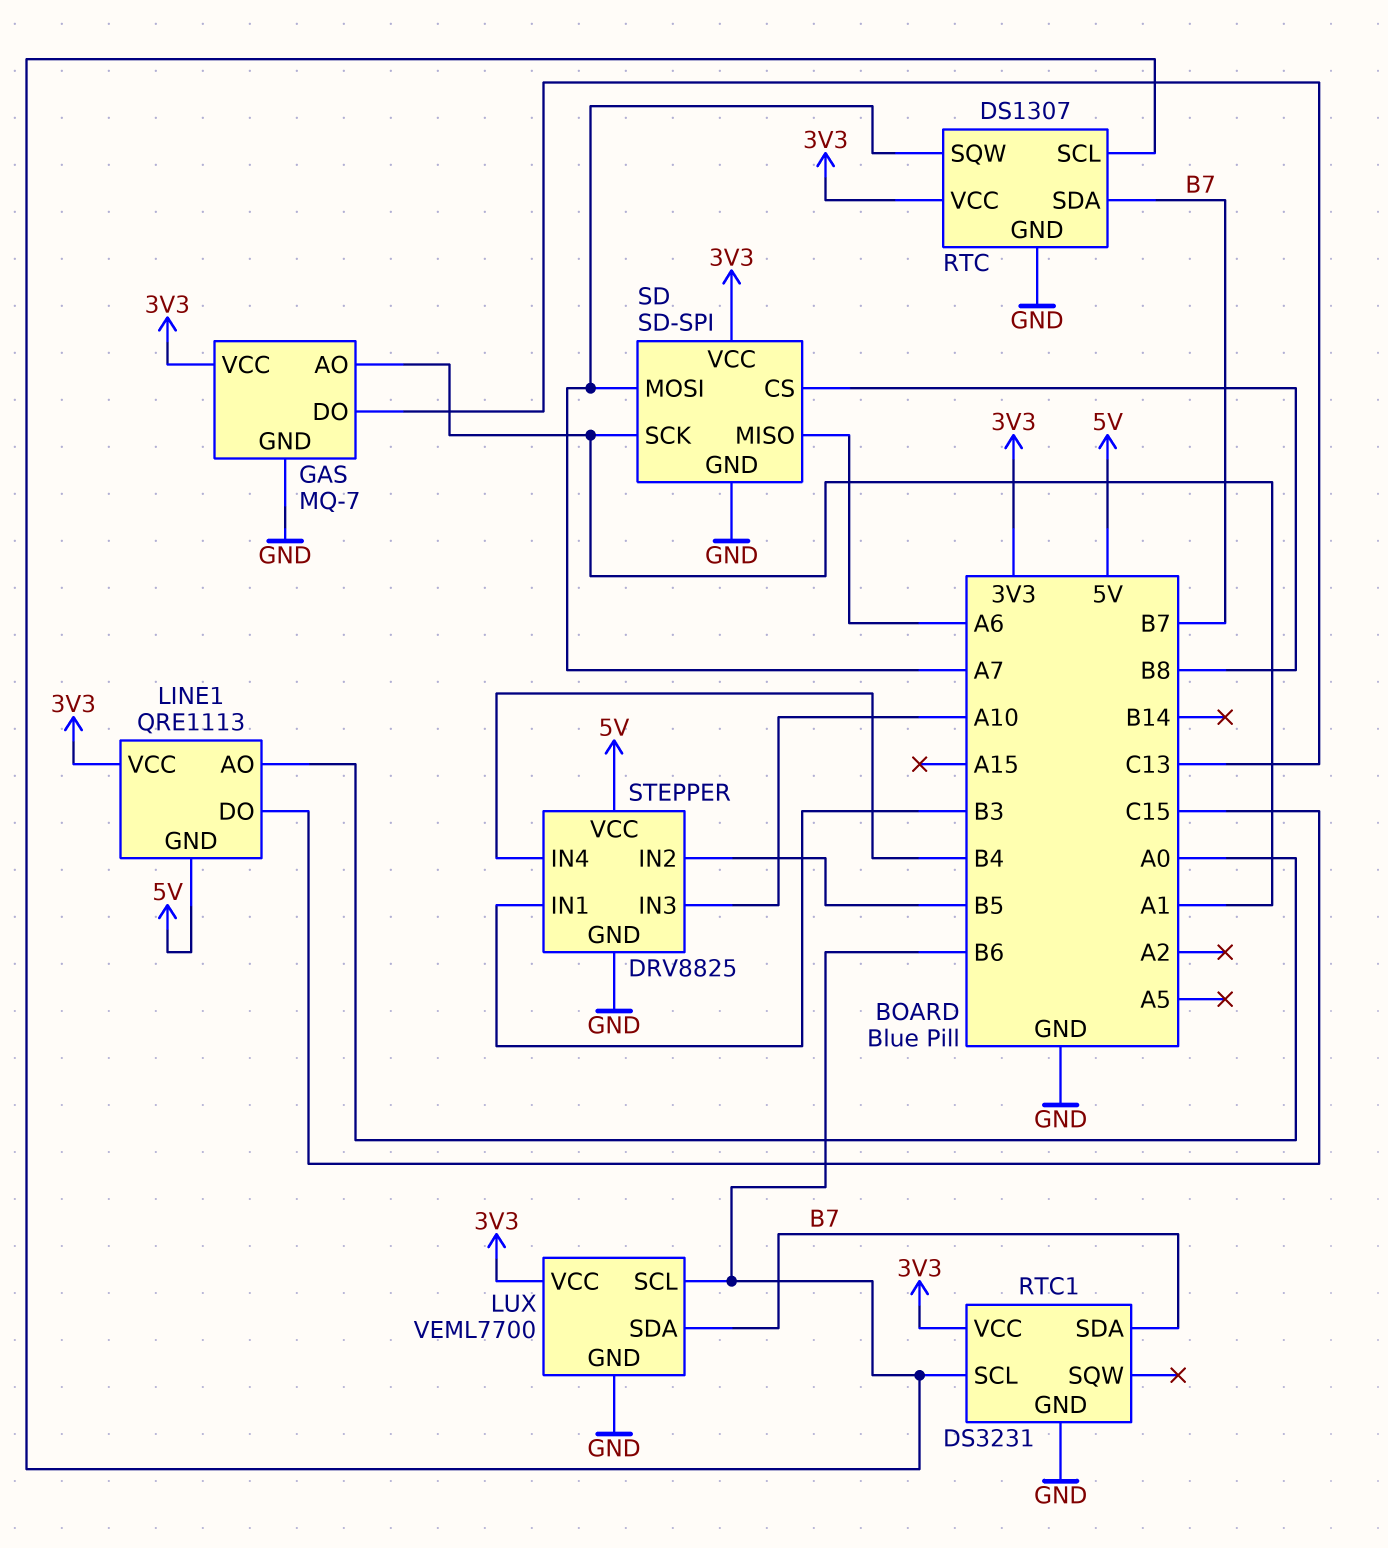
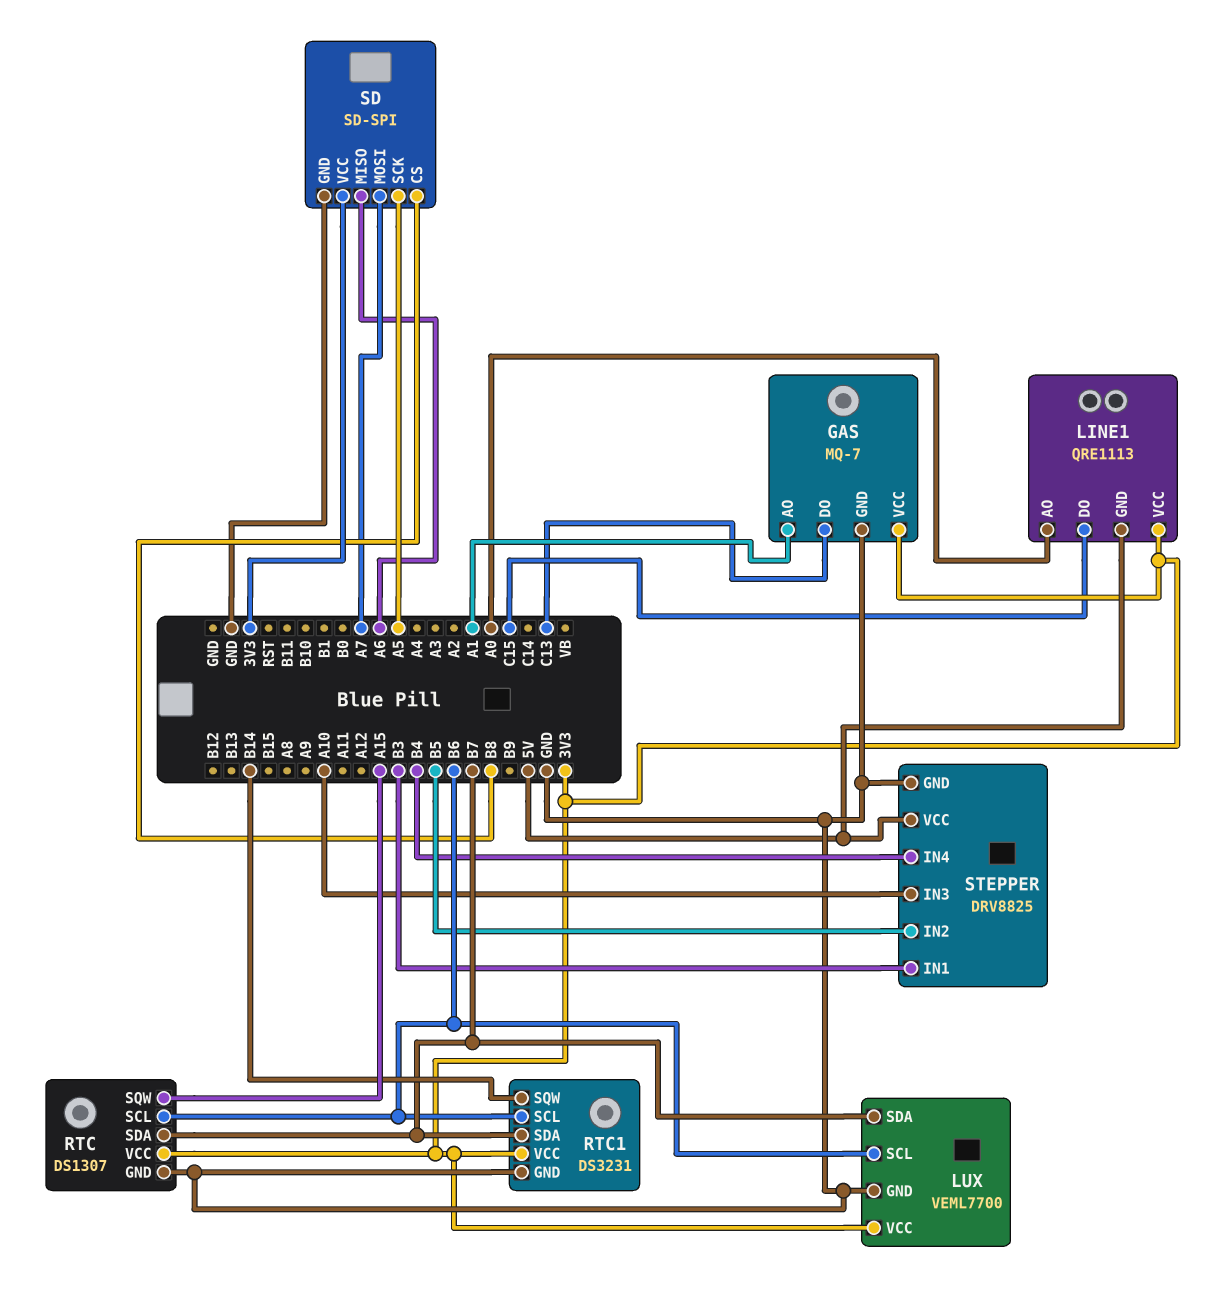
RTC pin SQW: A7 -> A15
RTC1 pin SQW: none -> B14
SD pin SCK: A1 -> A5

